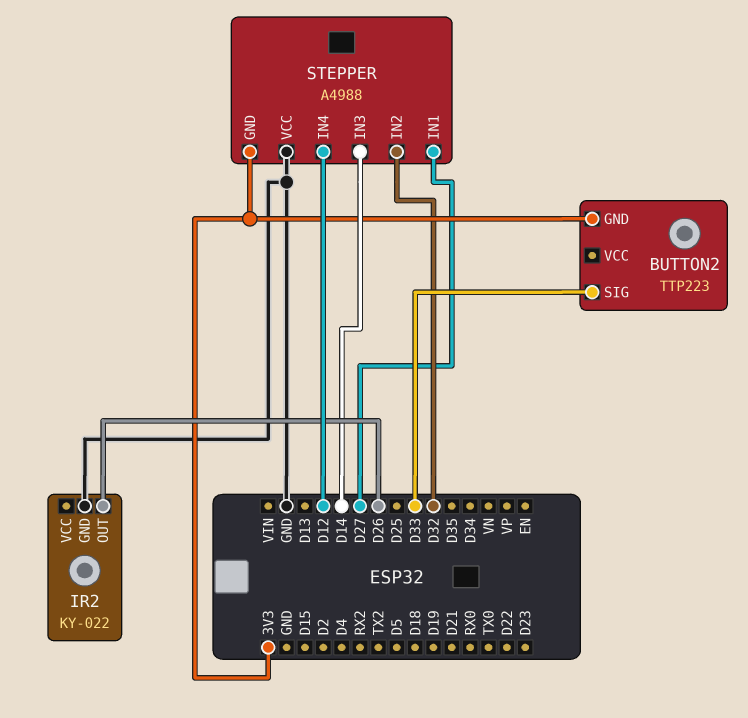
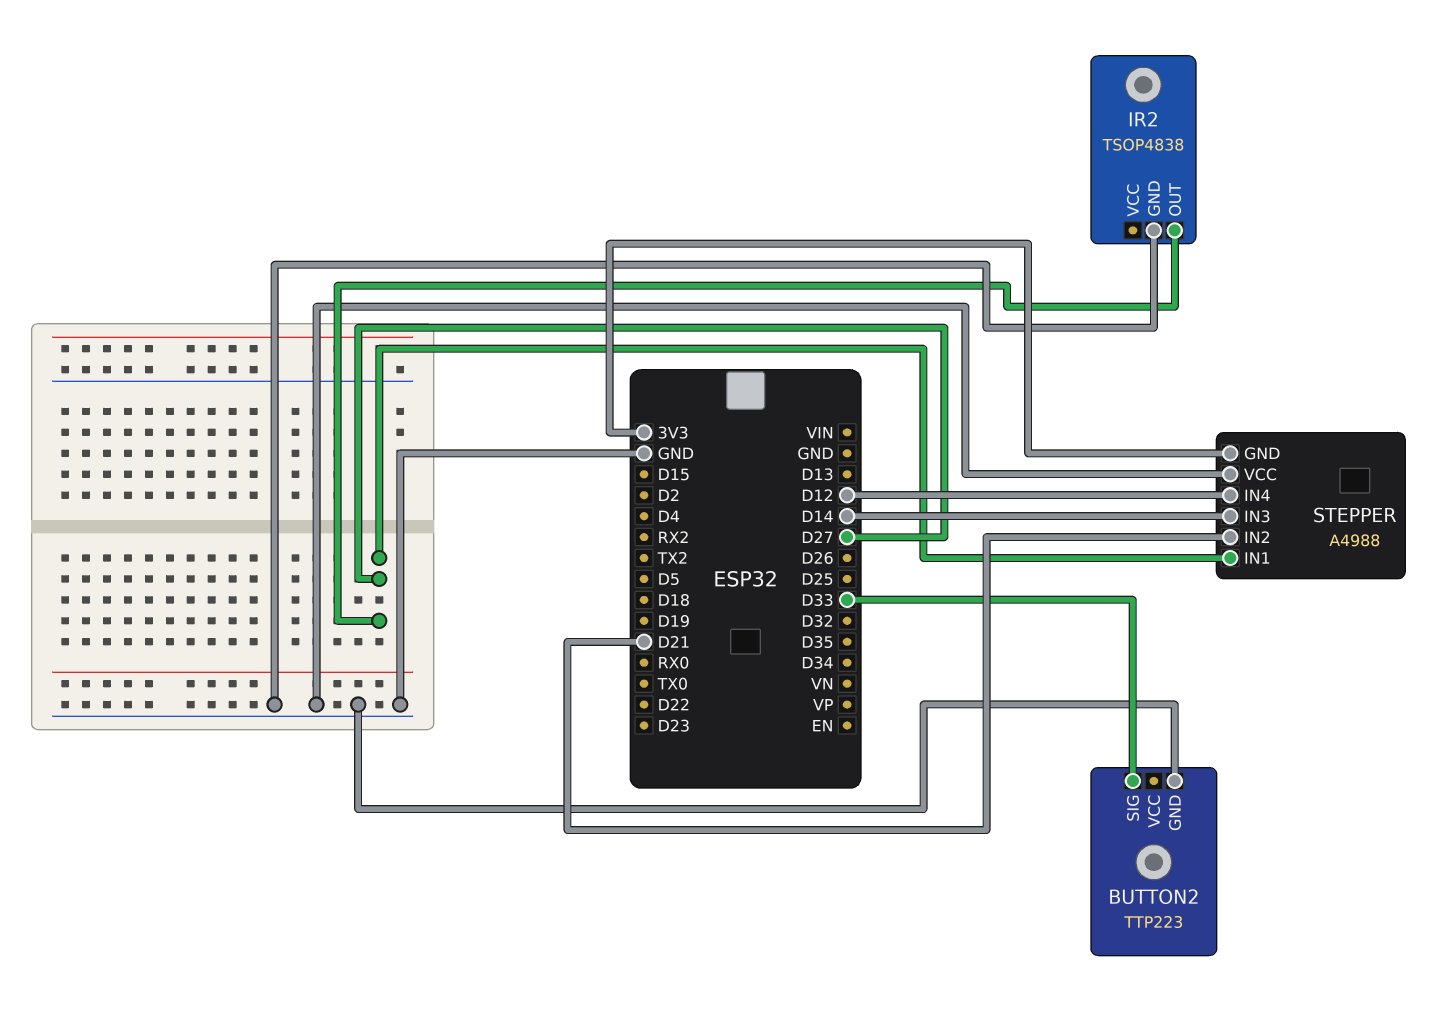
BUTTON2 pin GND: 3V3 -> GND
IR2: KY-022 -> TSOP4838
IR2 pin OUT: D26 -> D27
STEPPER pin IN2: D32 -> D21

